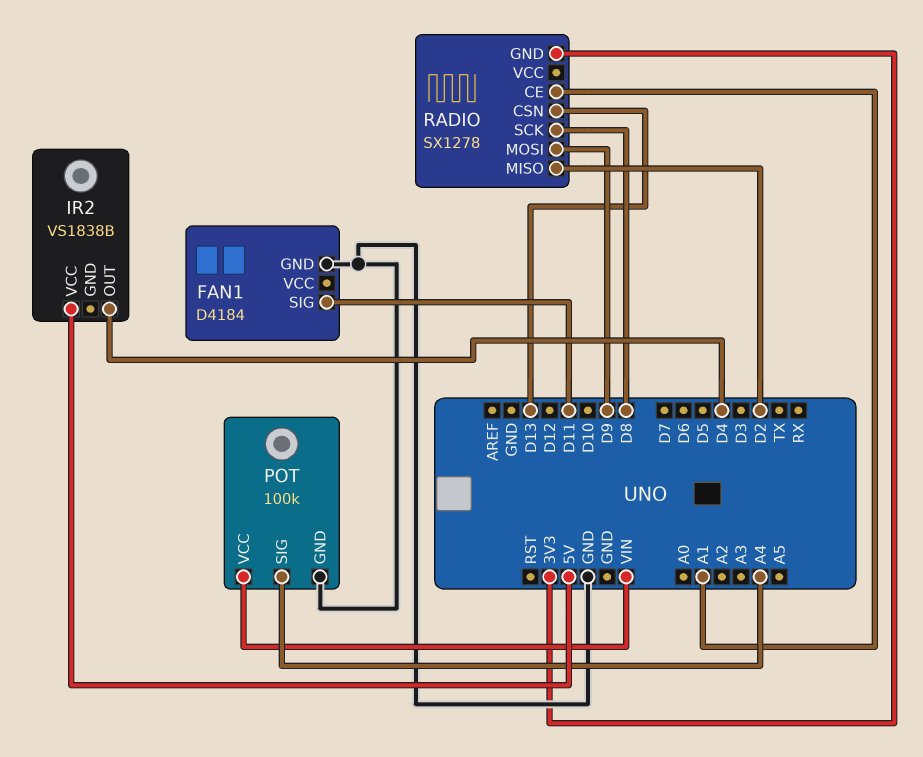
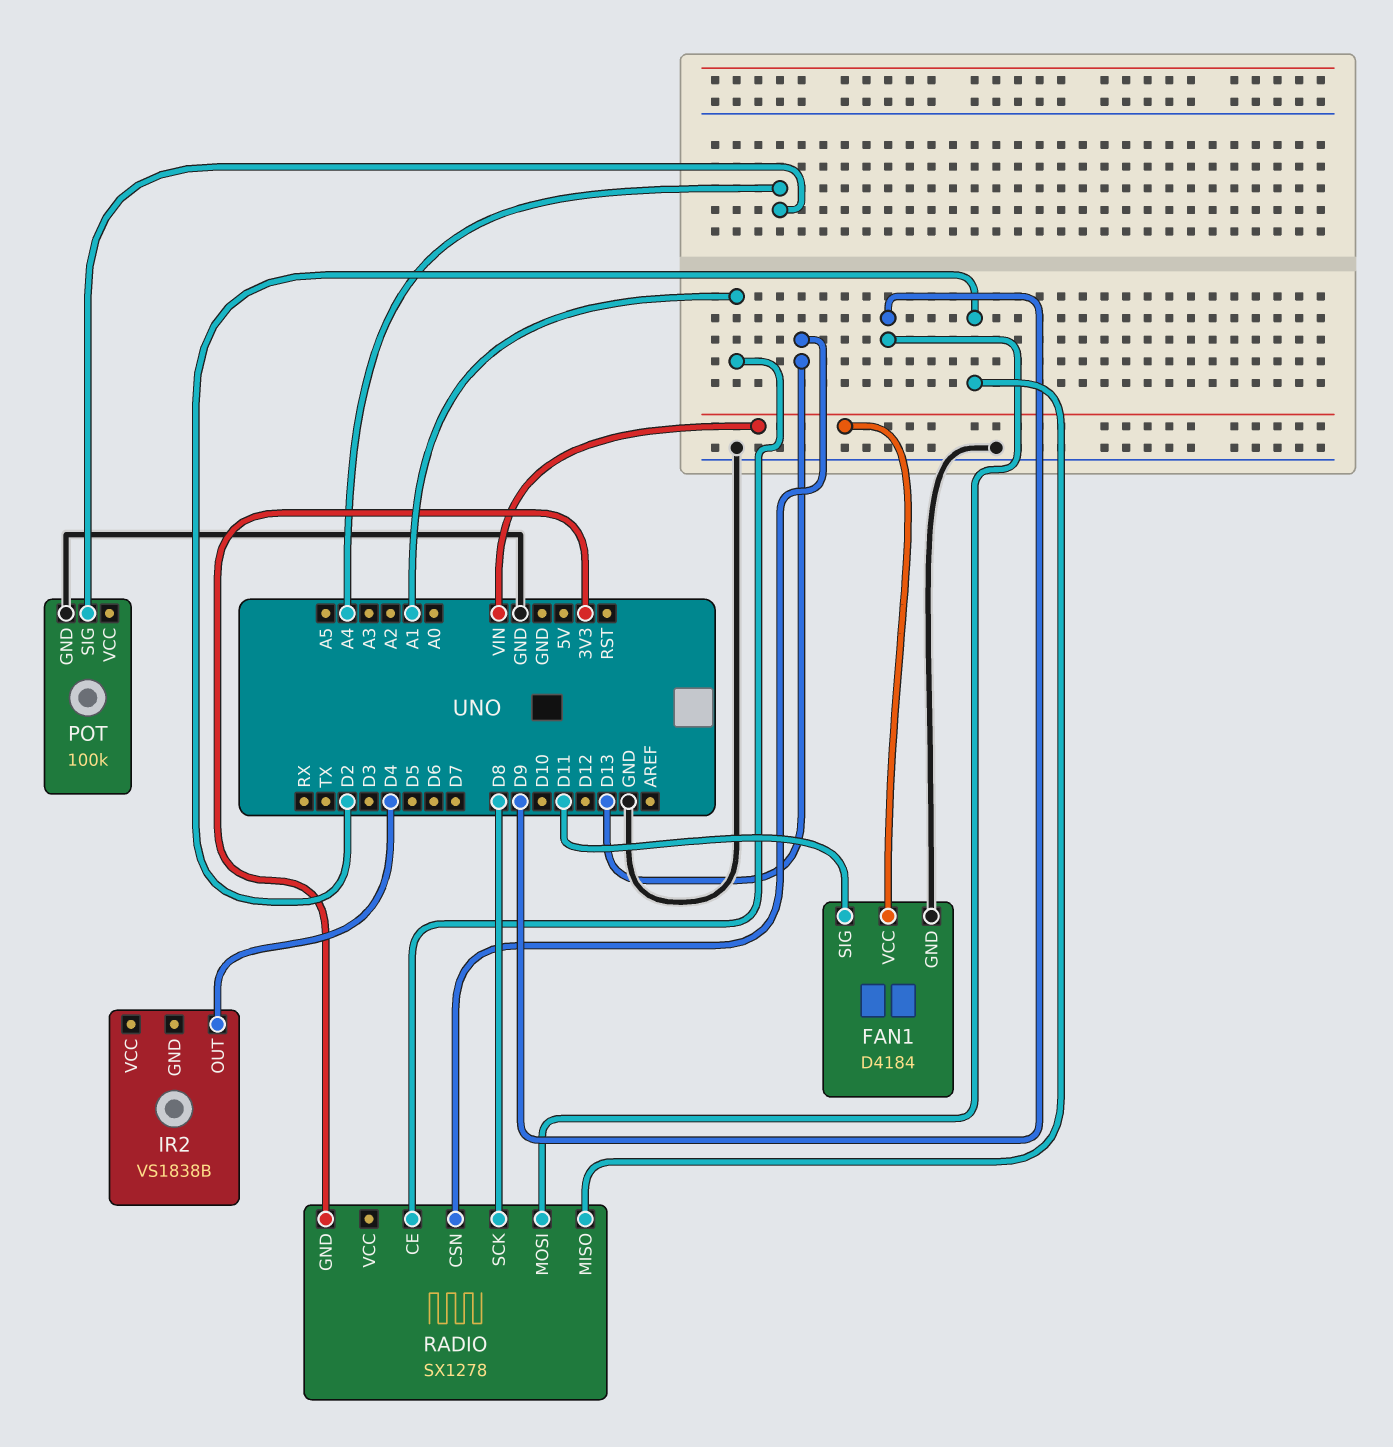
FAN1 pin VCC: none -> VIN
IR2 pin VCC: 5V -> none
POT pin VCC: VIN -> none

